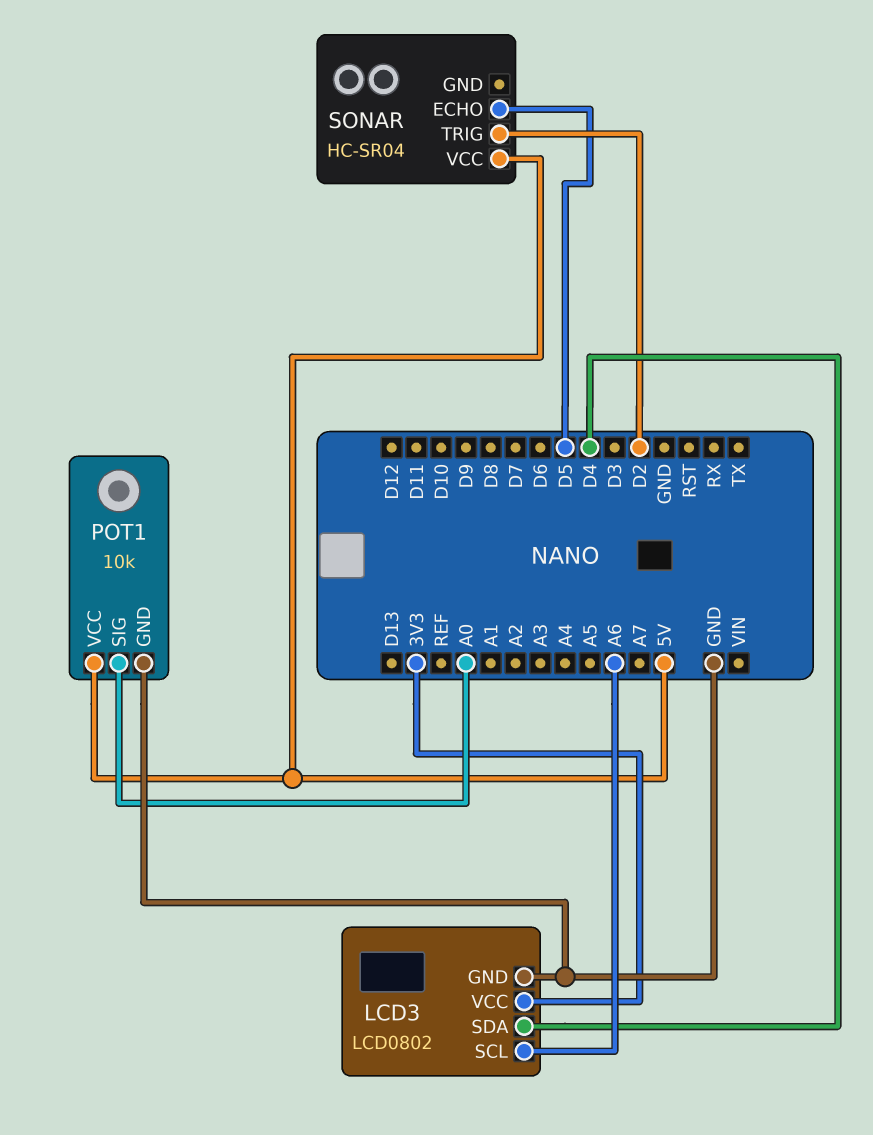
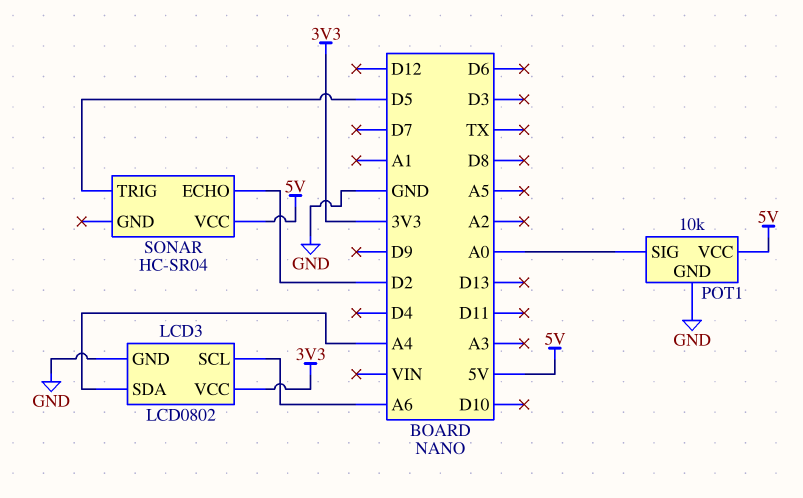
LCD3 pin SDA: D4 -> A4
SONAR pin ECHO: D5 -> D2
SONAR pin TRIG: D2 -> D5

